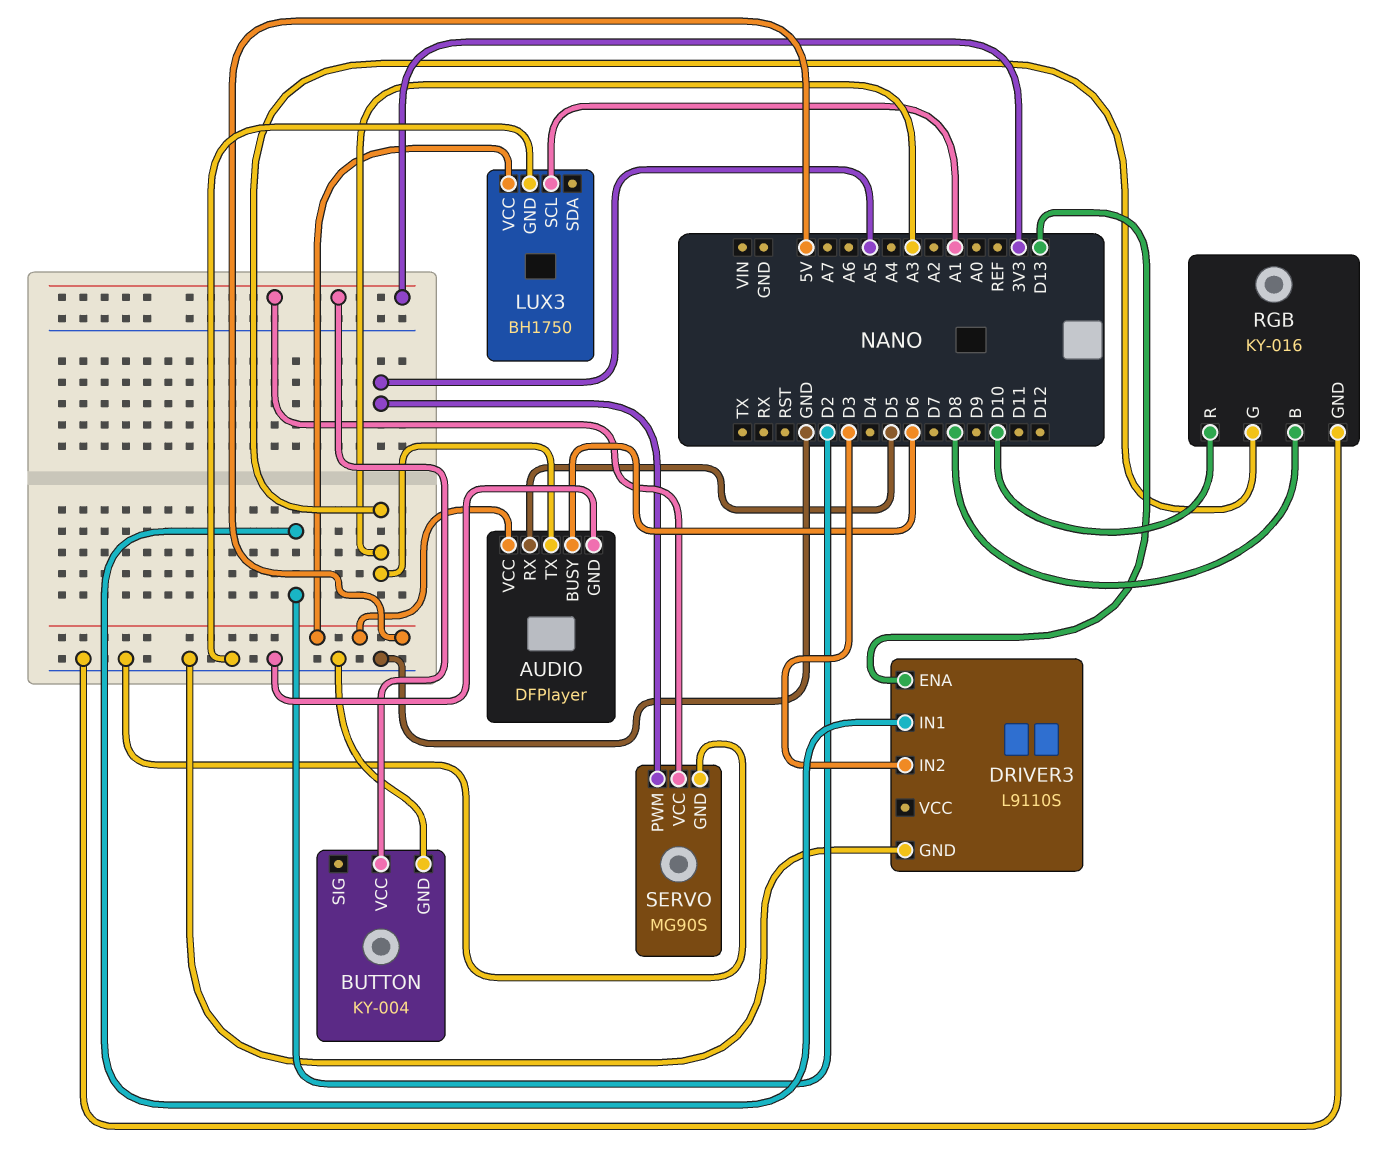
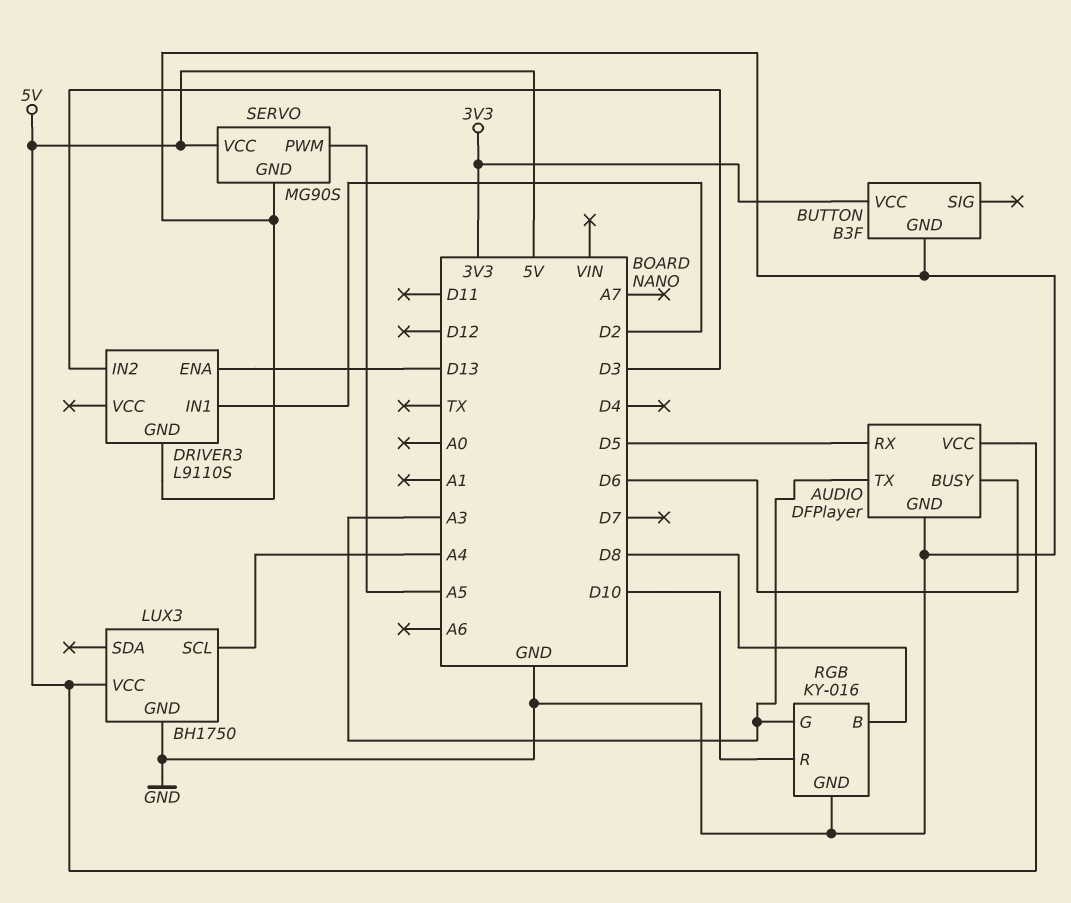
BUTTON: KY-004 -> B3F
LUX3 pin SCL: A1 -> A4
SERVO pin VCC: 3V3 -> 5V

